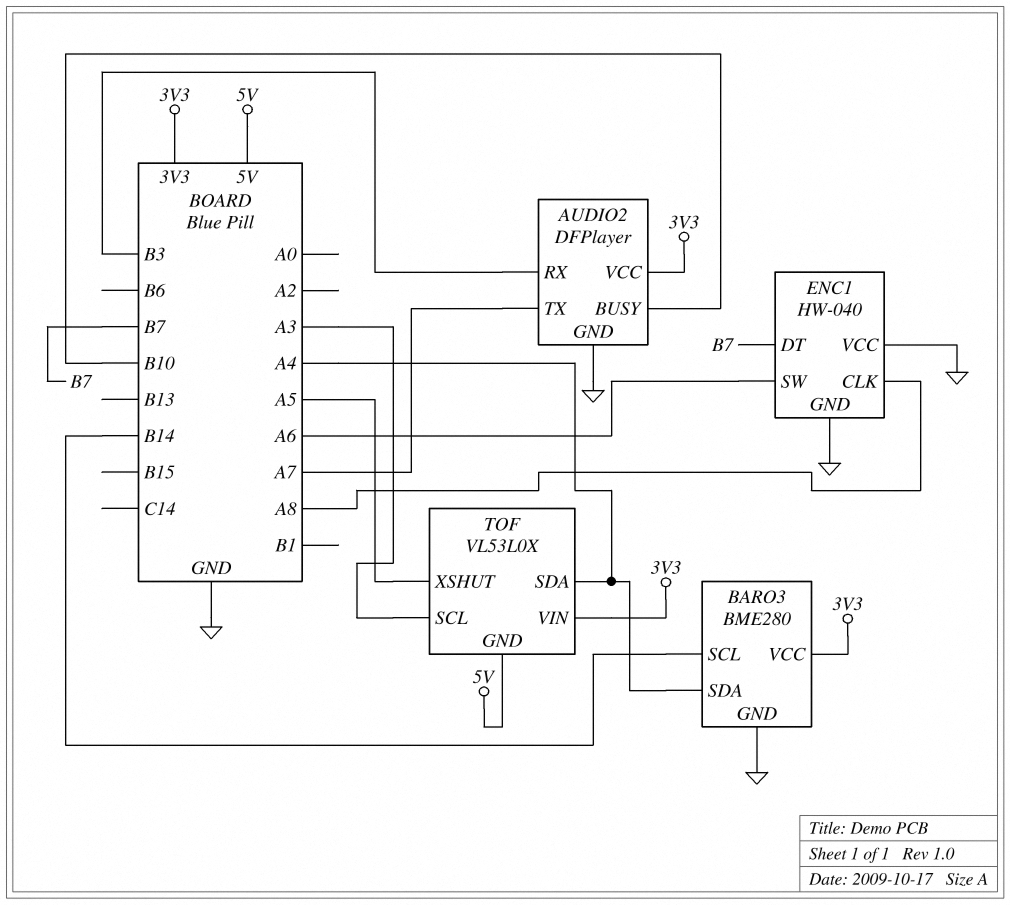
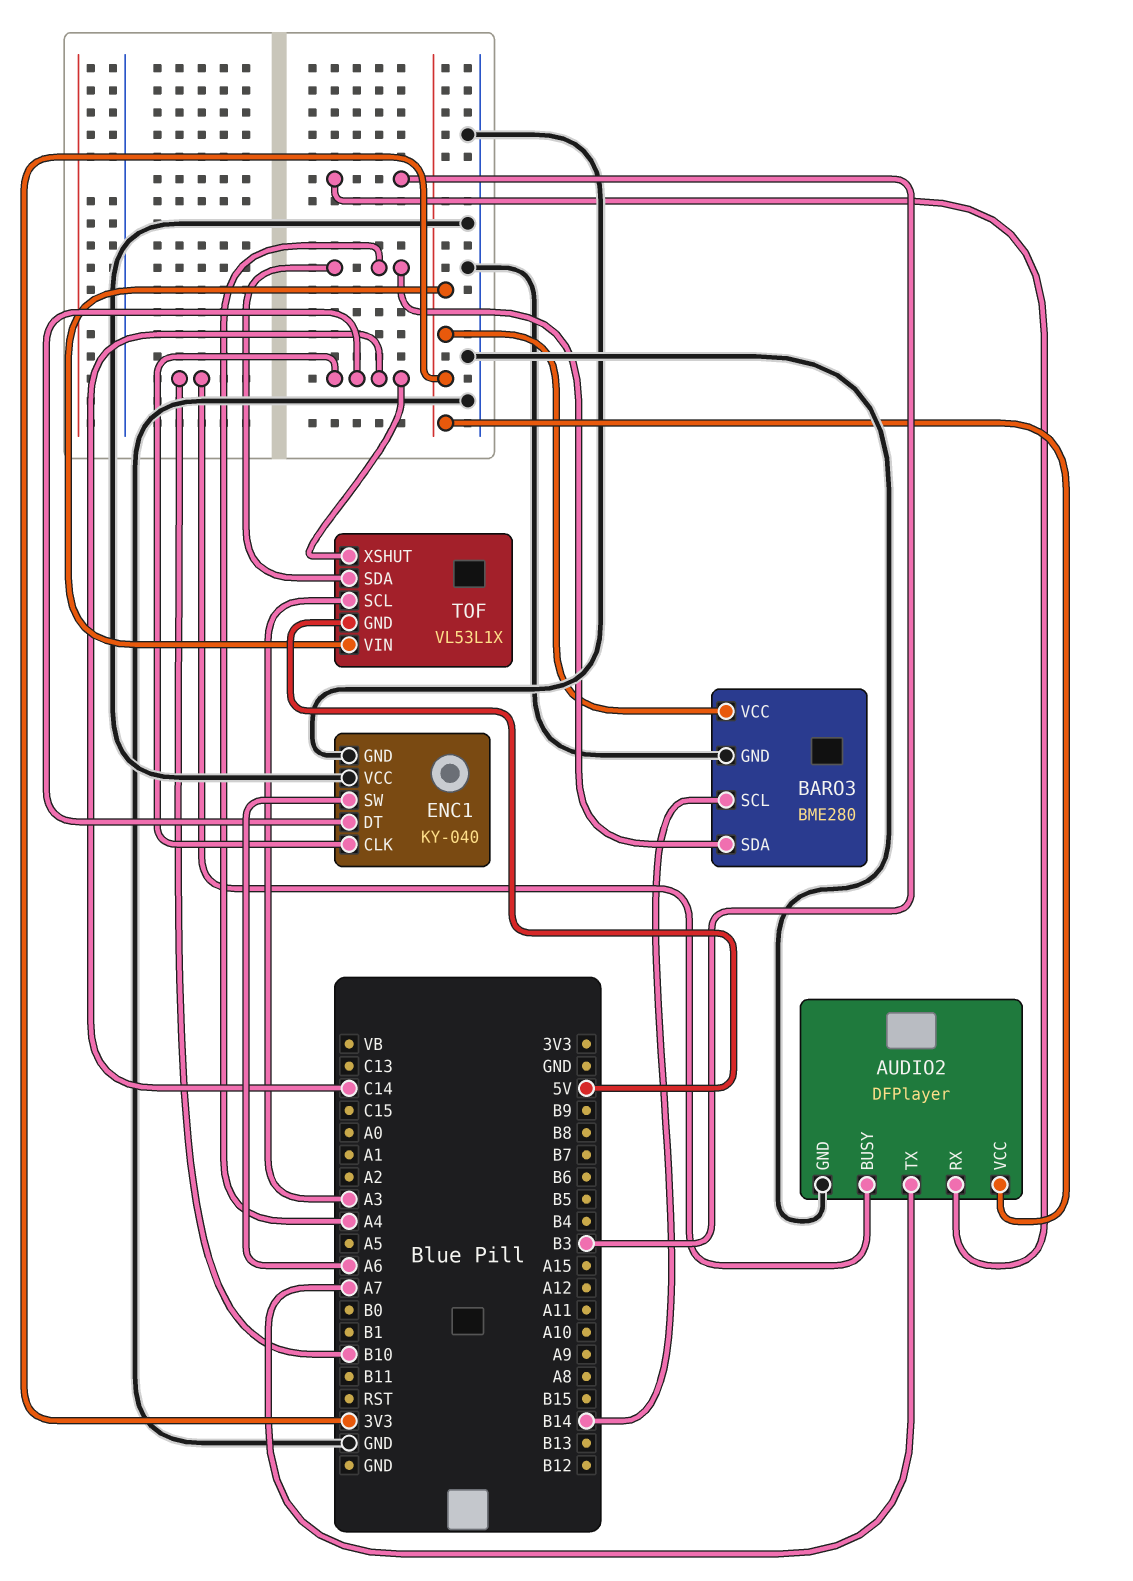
ENC1: HW-040 -> KY-040
ENC1 pin CLK: A8 -> C14
ENC1 pin DT: B7 -> C14
TOF: VL53L0X -> VL53L1X
TOF pin XSHUT: A5 -> C14

